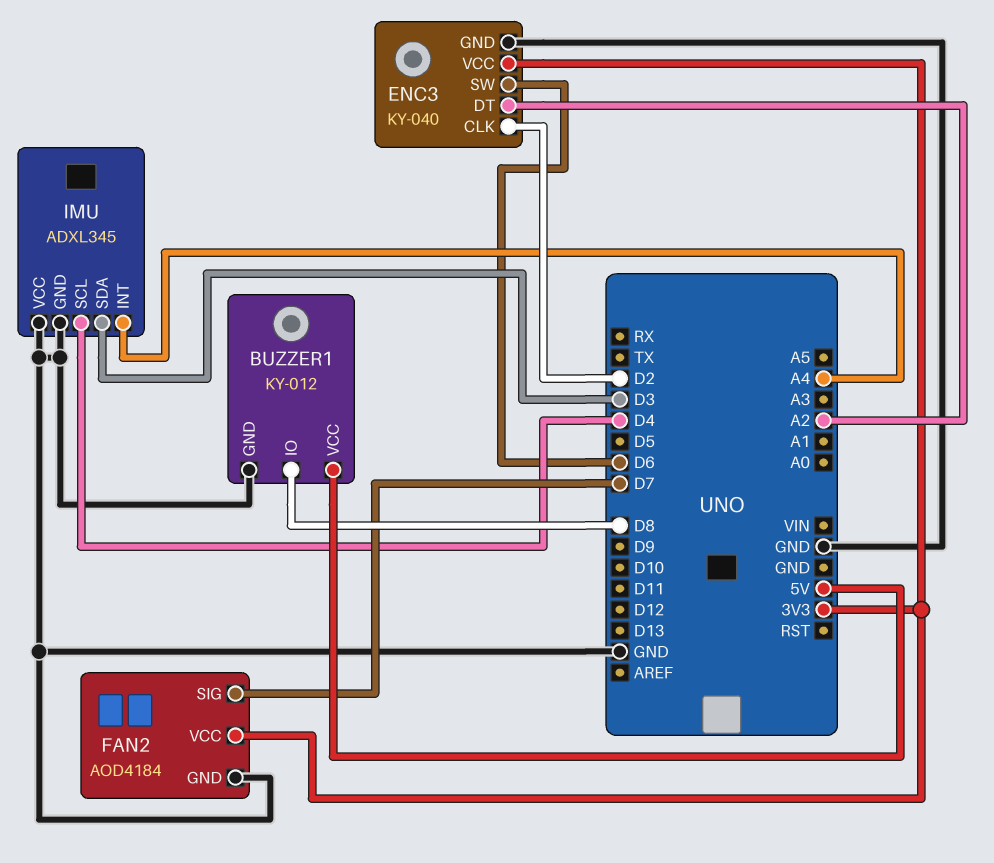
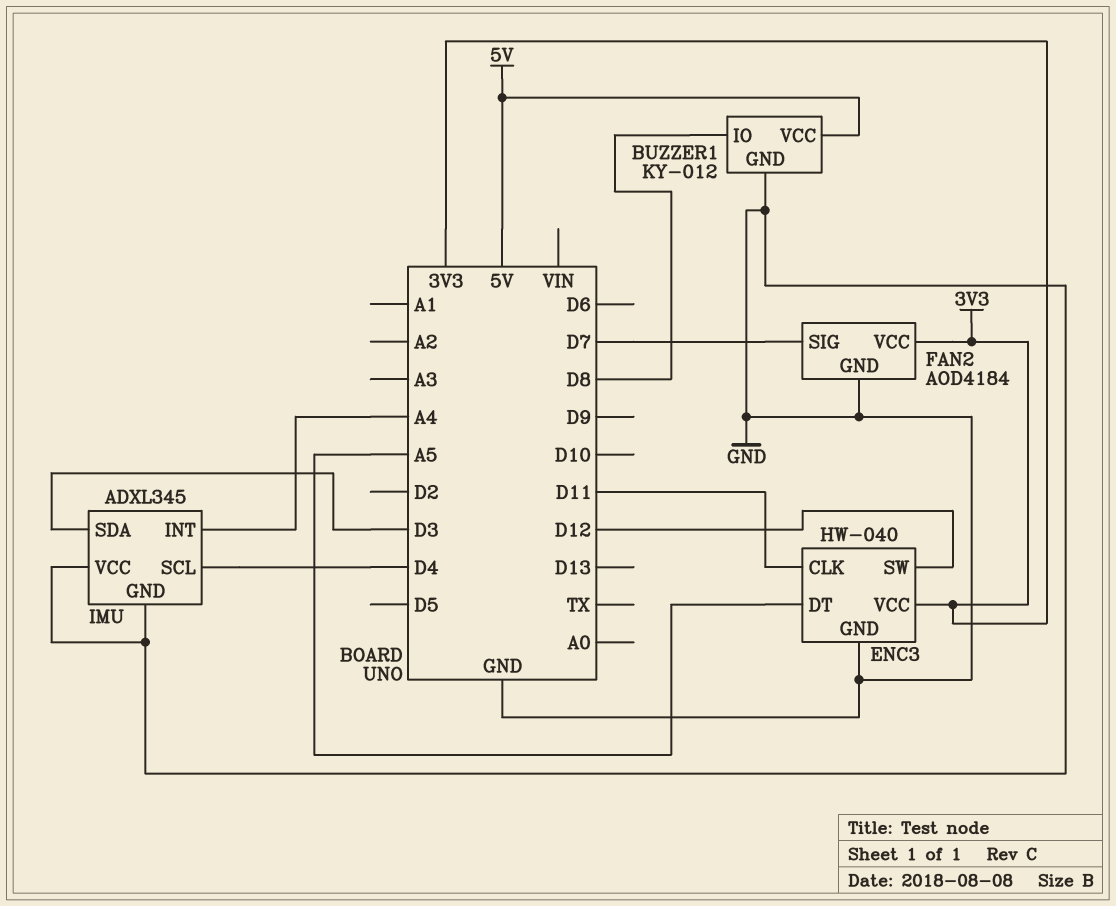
ENC3: KY-040 -> HW-040
ENC3 pin CLK: D2 -> D11
ENC3 pin DT: A2 -> A5
ENC3 pin SW: D6 -> D12

